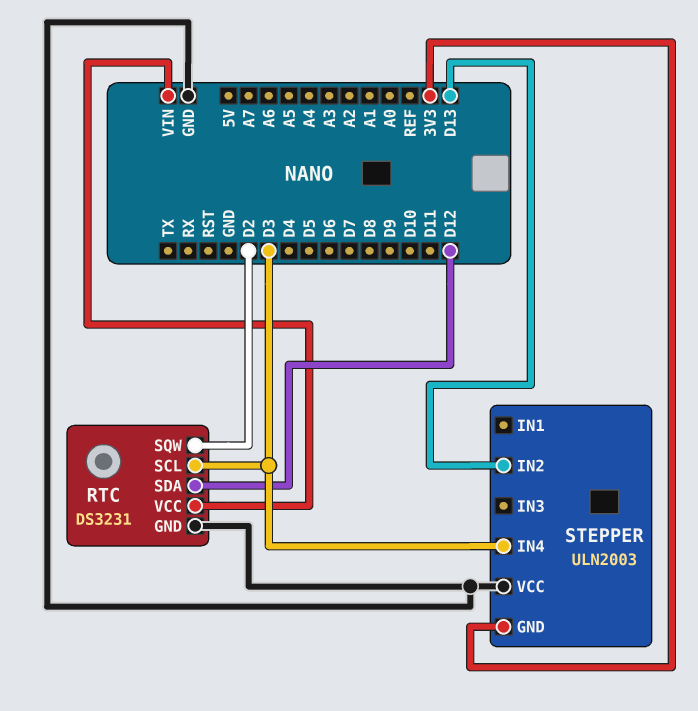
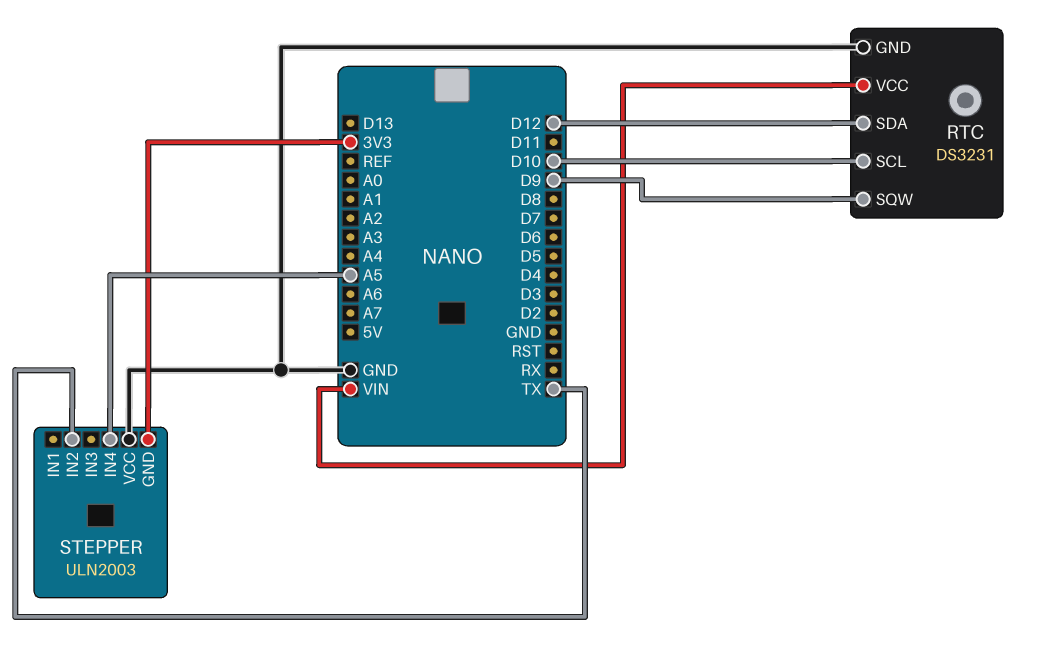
RTC pin SCL: D3 -> D10
RTC pin SQW: D2 -> D9
STEPPER pin IN2: D13 -> TX
STEPPER pin IN4: D3 -> A5

